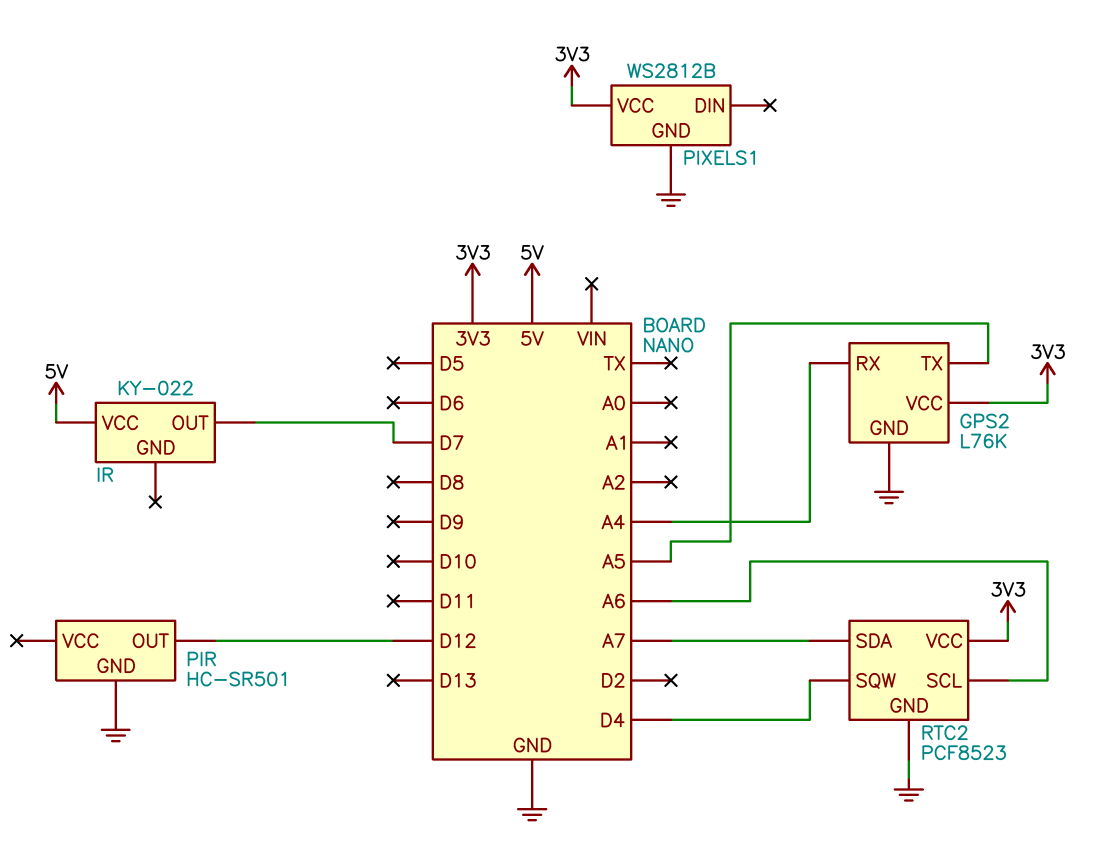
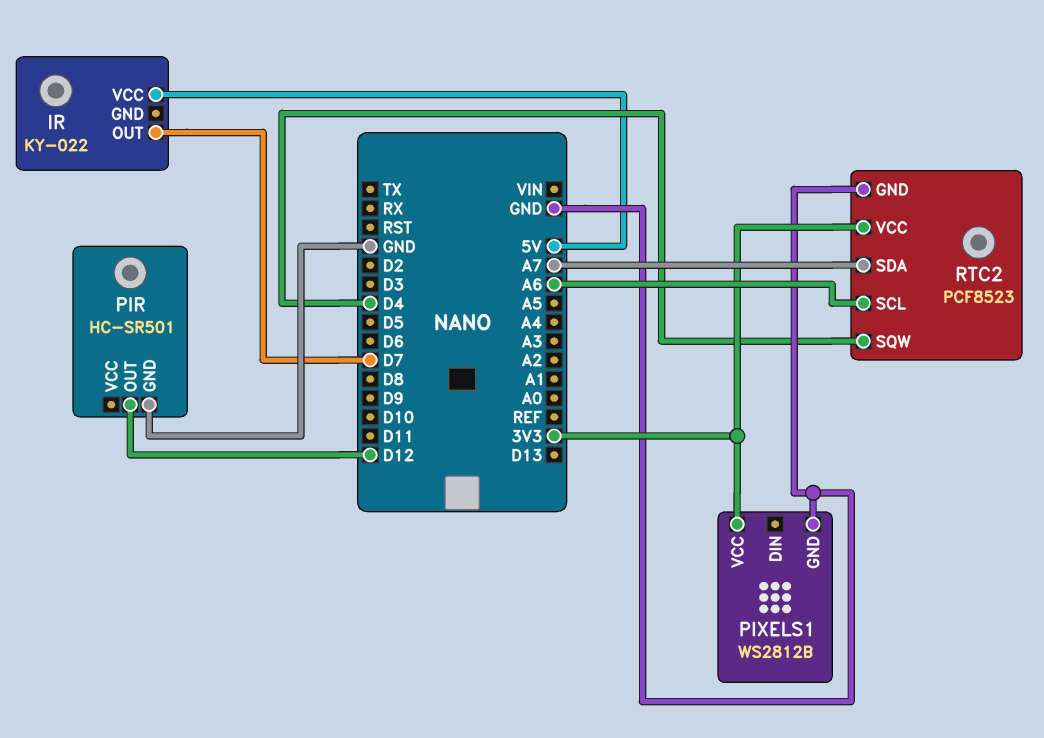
GPS2: L76K -> none
GPS2 pin GND: GND -> none
GPS2 pin RX: A4 -> none
GPS2 pin TX: A5 -> none
GPS2 pin VCC: 3V3 -> none

